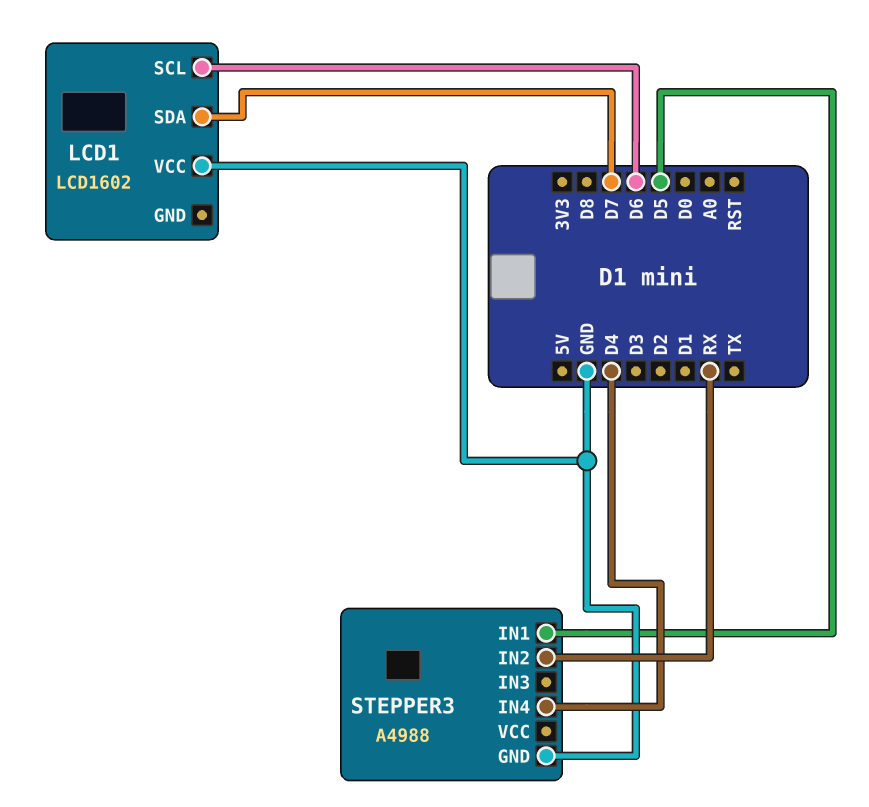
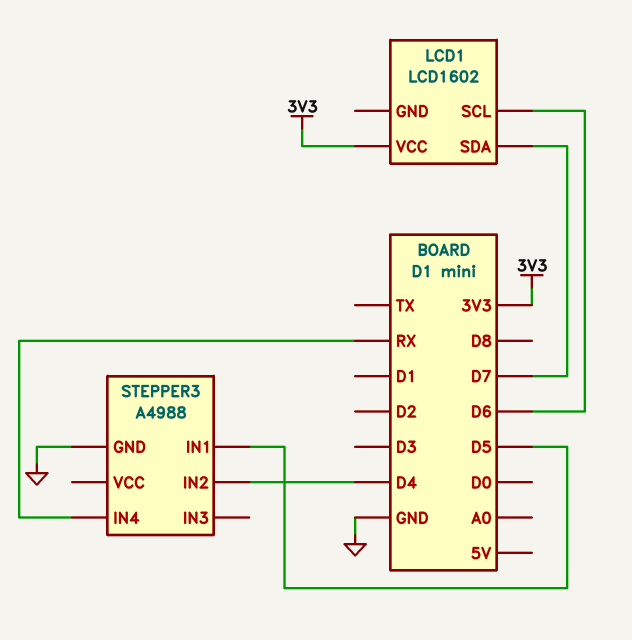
LCD1 pin VCC: GND -> 3V3
STEPPER3 pin IN2: RX -> D4
STEPPER3 pin IN4: D4 -> RX

